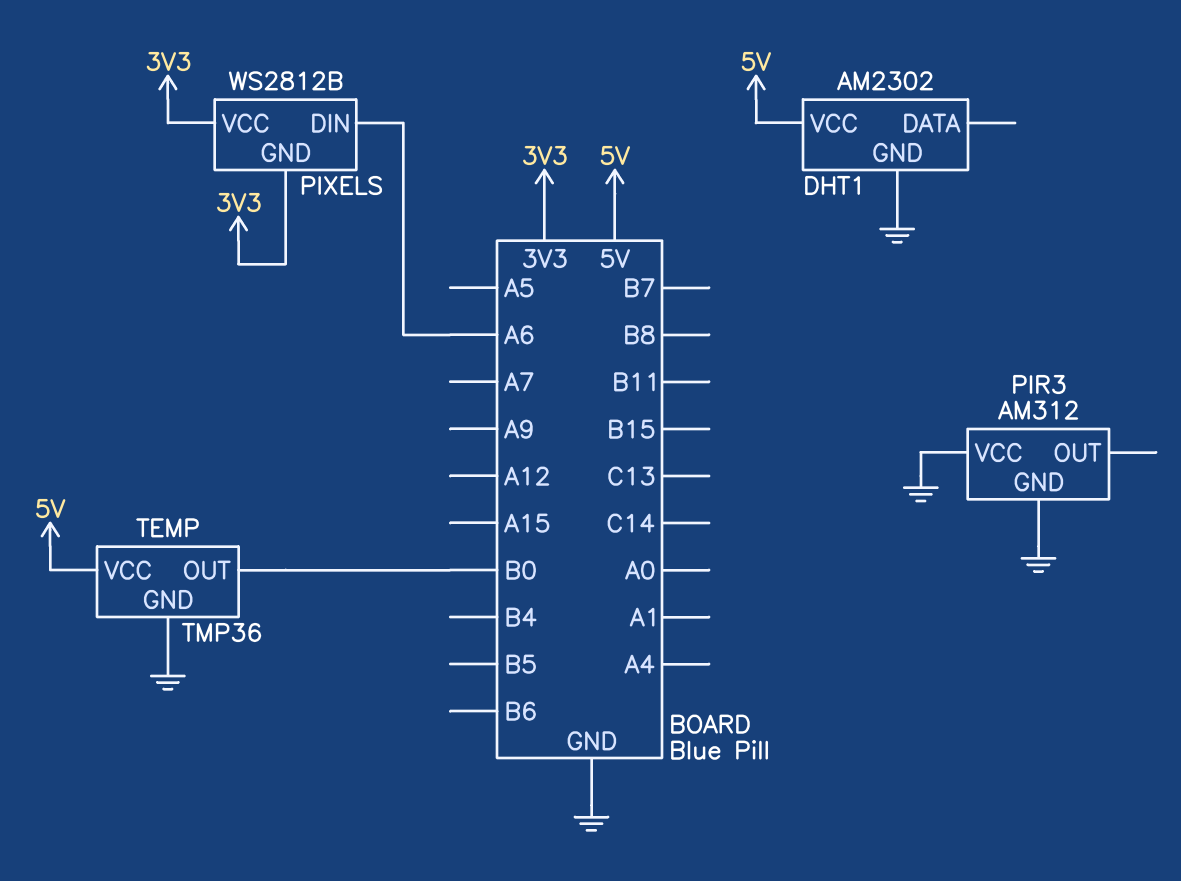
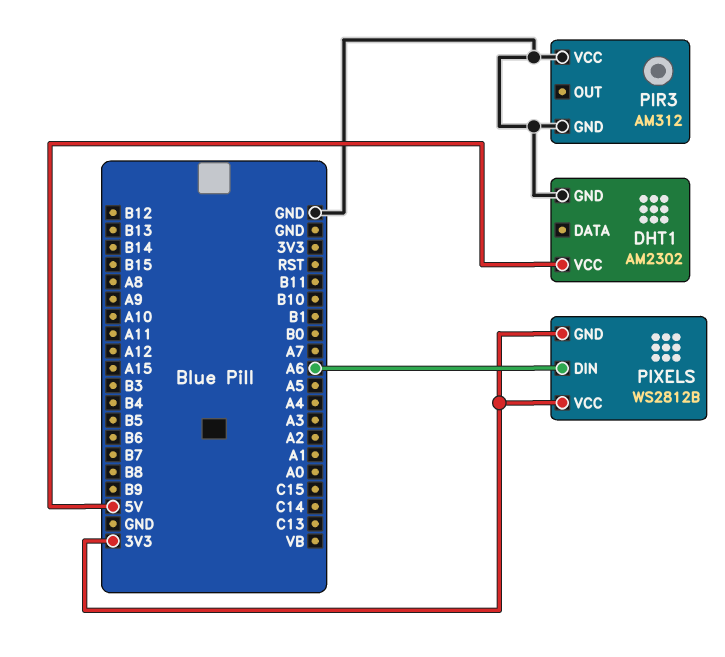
TEMP: TMP36 -> none
TEMP pin GND: GND -> none
TEMP pin OUT: B0 -> none
TEMP pin VCC: 5V -> none

